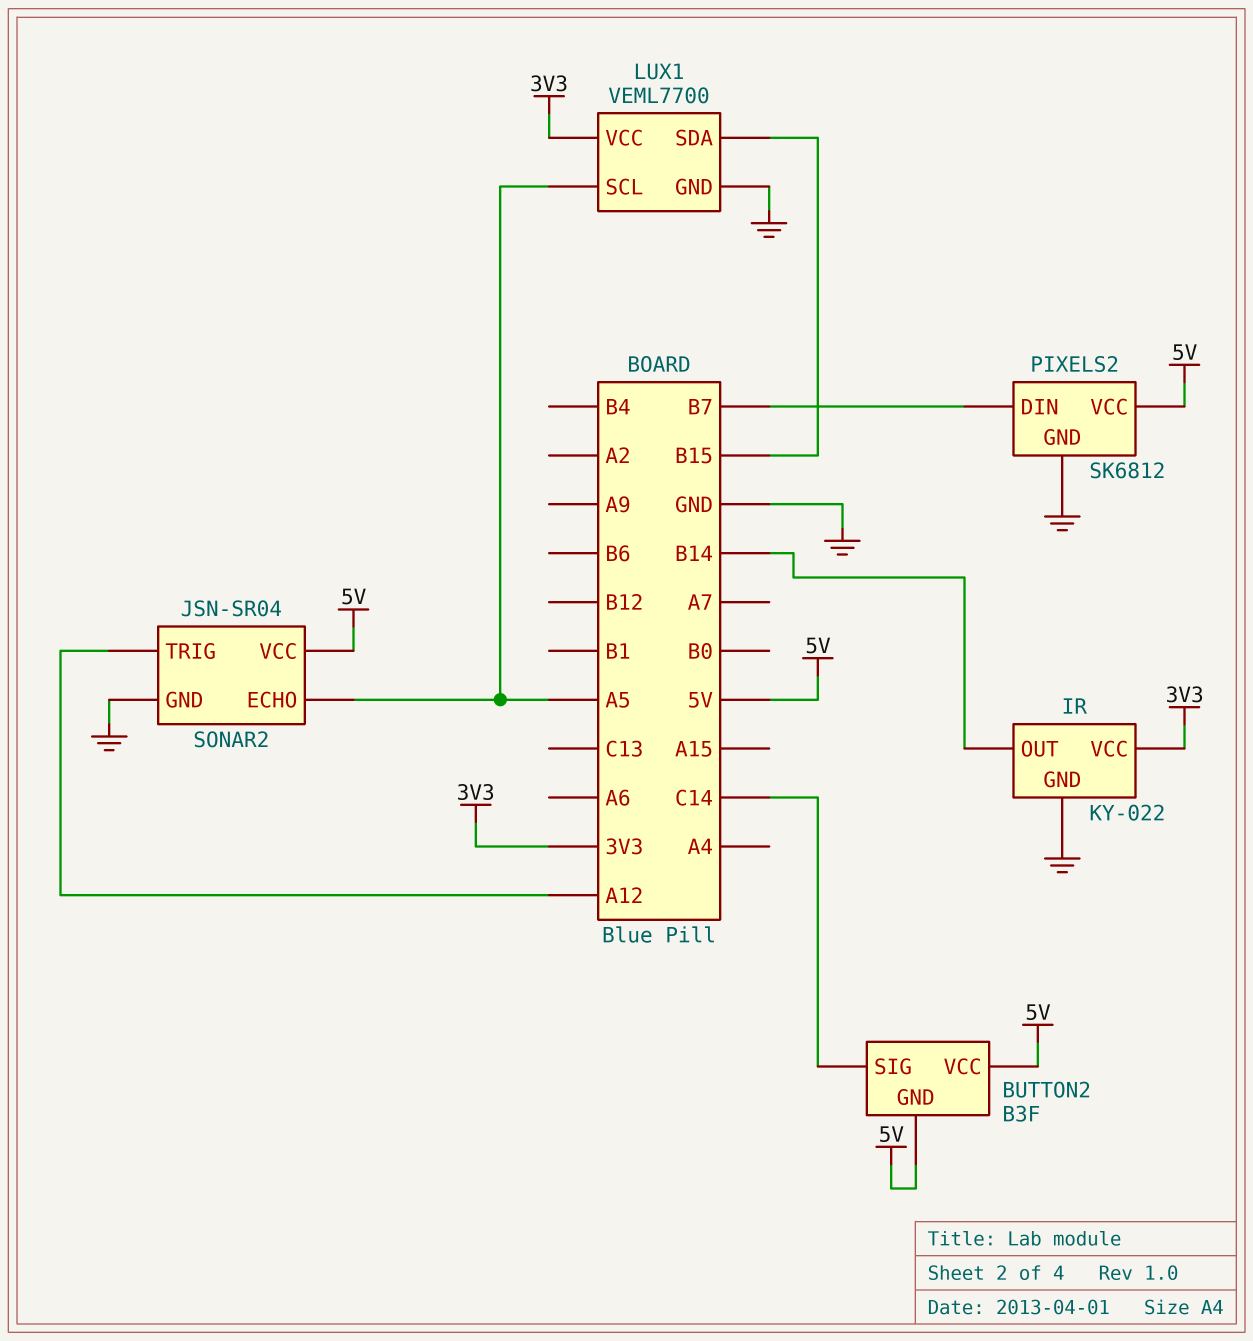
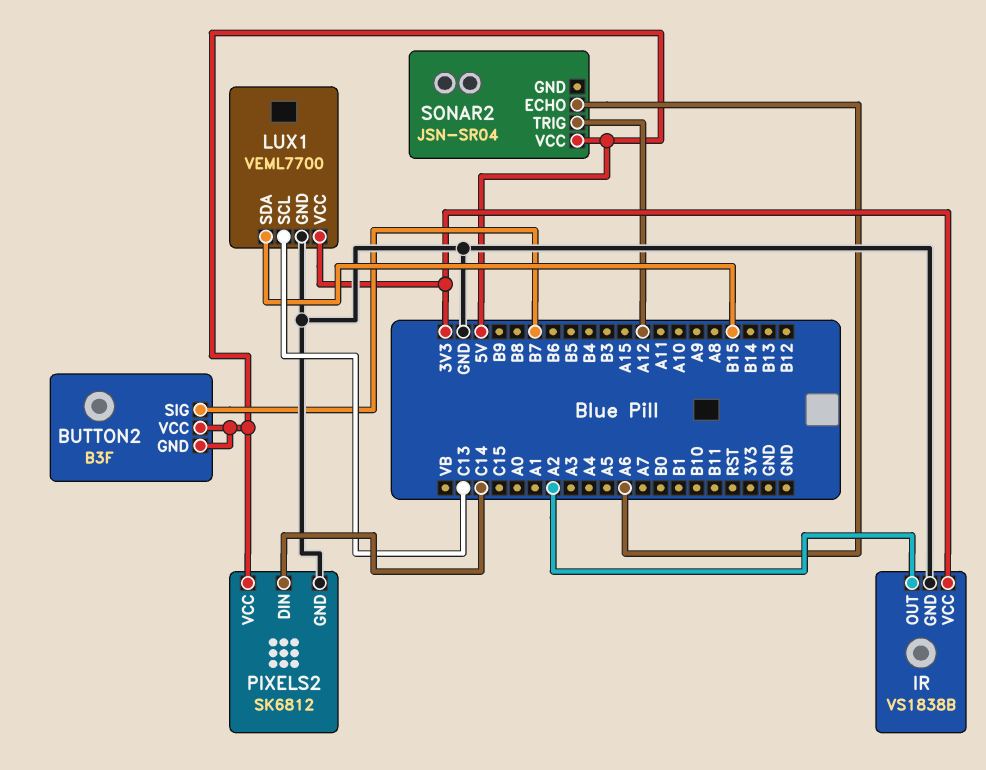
BUTTON2 pin SIG: C14 -> B7
IR: KY-022 -> VS1838B
IR pin OUT: B14 -> A2
LUX1 pin SCL: A5 -> C13
PIXELS2 pin DIN: B7 -> C14
SONAR2 pin ECHO: A5 -> A6
SONAR2 pin GND: GND -> none

